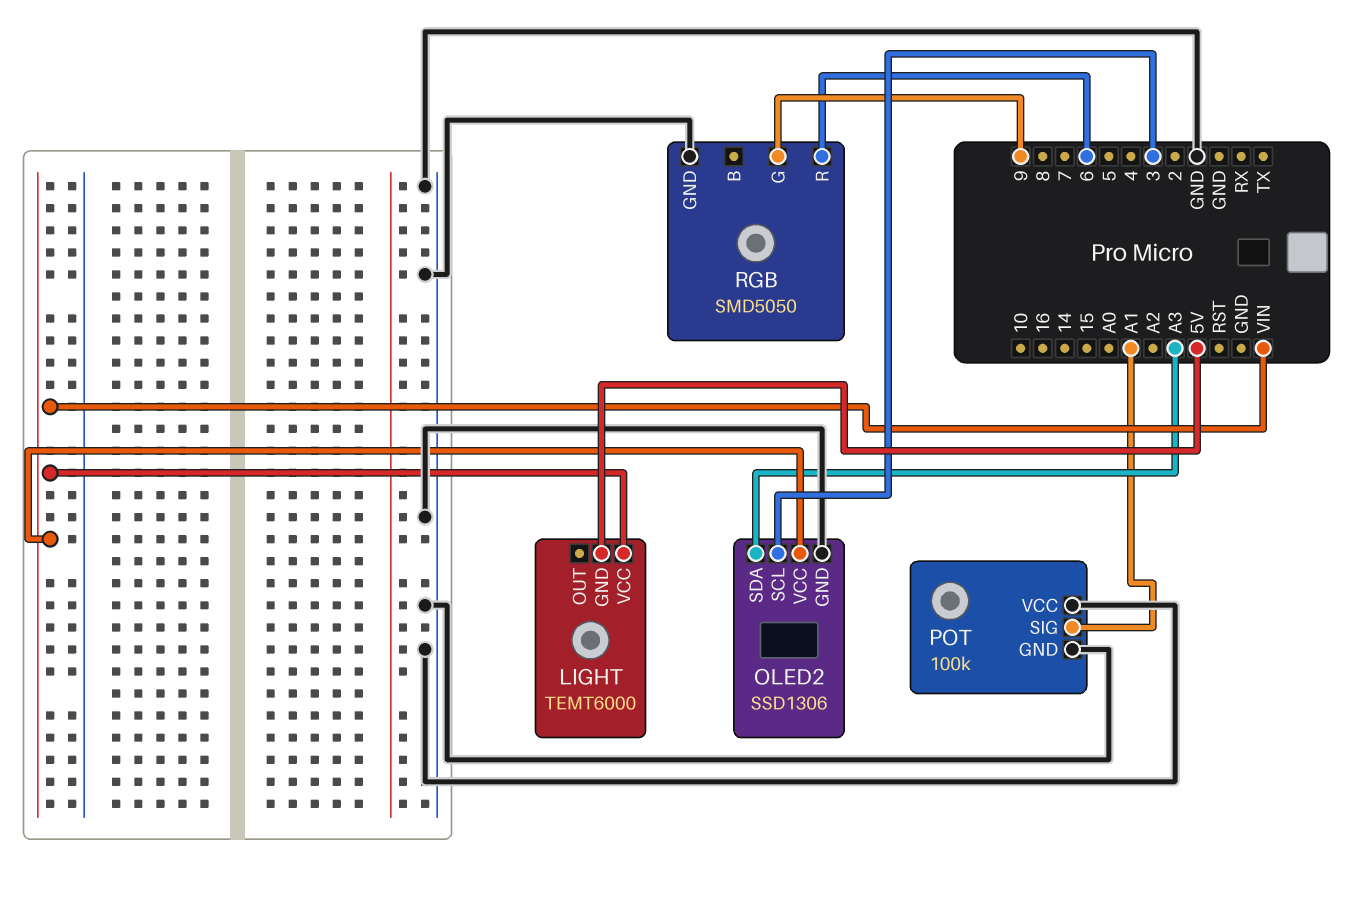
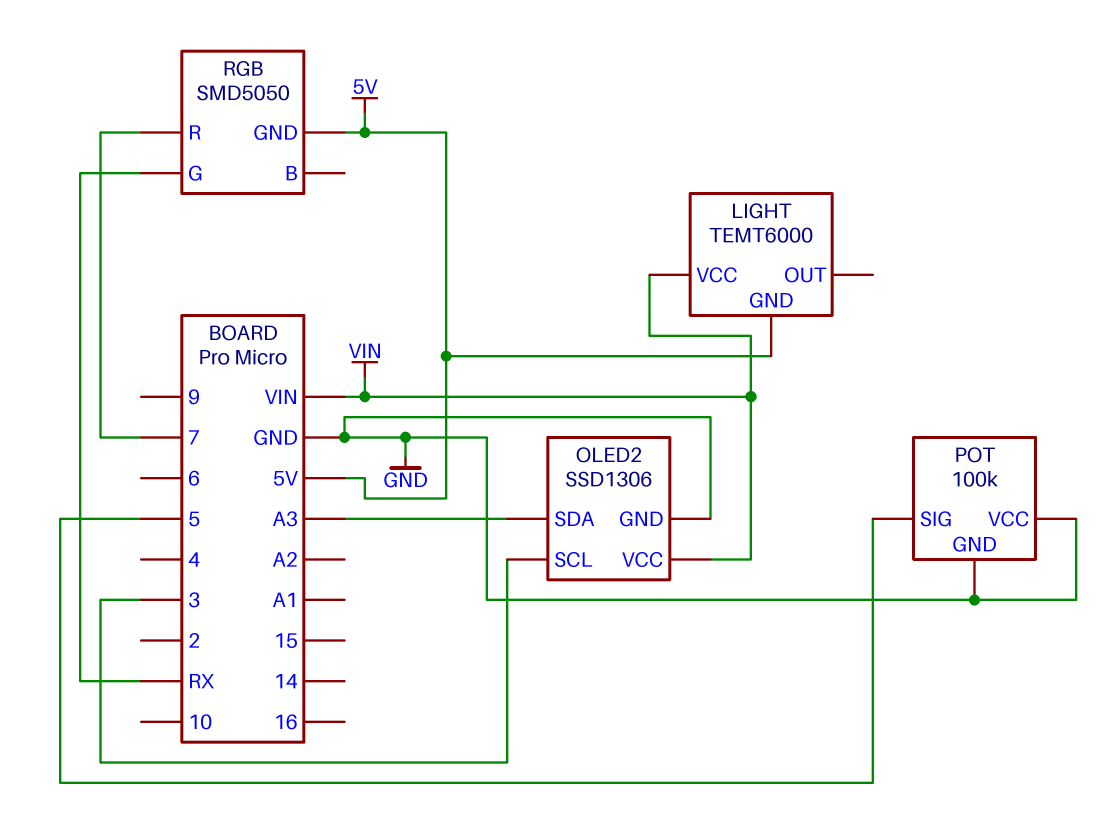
POT pin SIG: A1 -> 5
RGB pin G: 9 -> RX
RGB pin GND: GND -> 5V
RGB pin R: 6 -> 7

